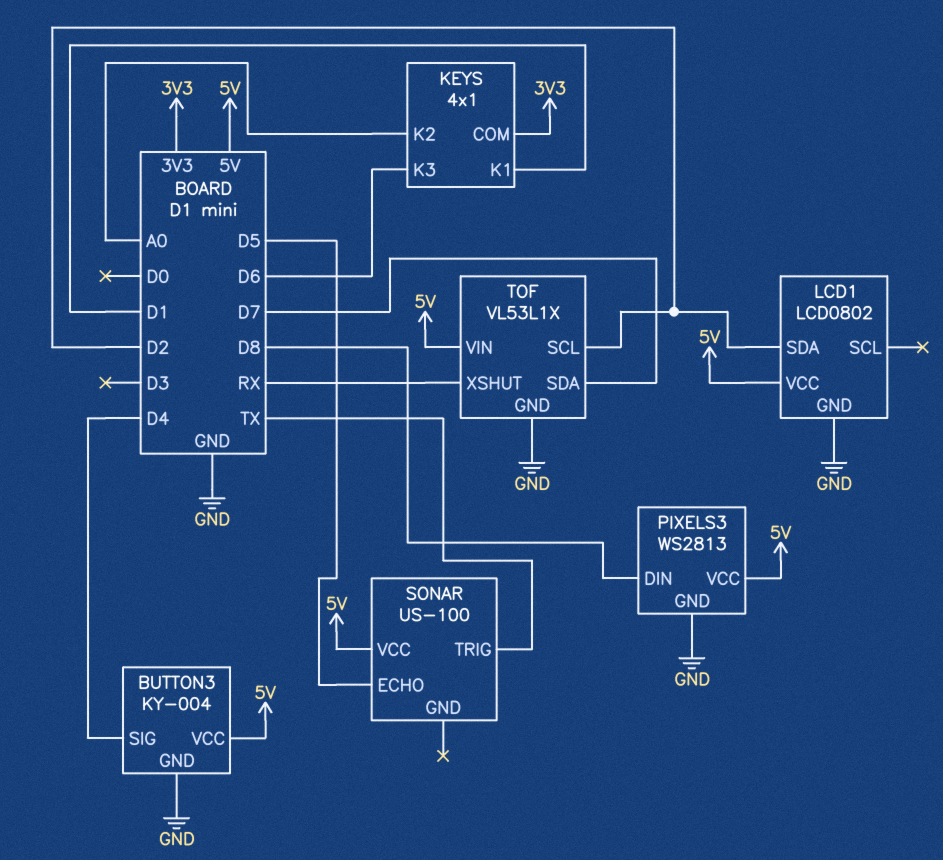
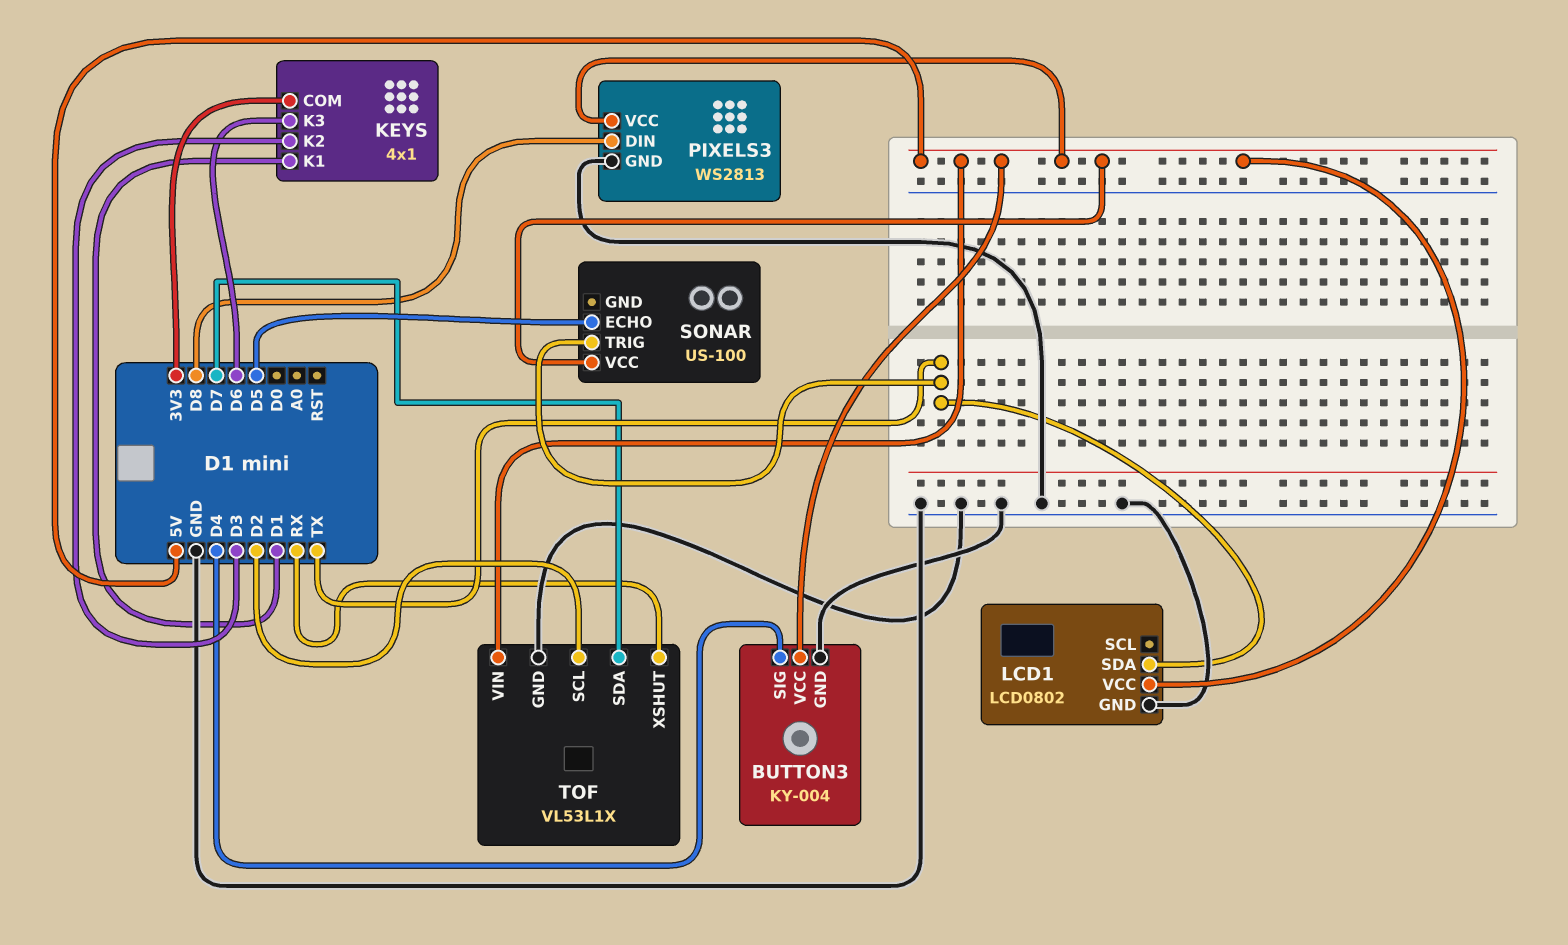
KEYS pin K2: A0 -> D3
LCD1 pin SDA: D2 -> TX

